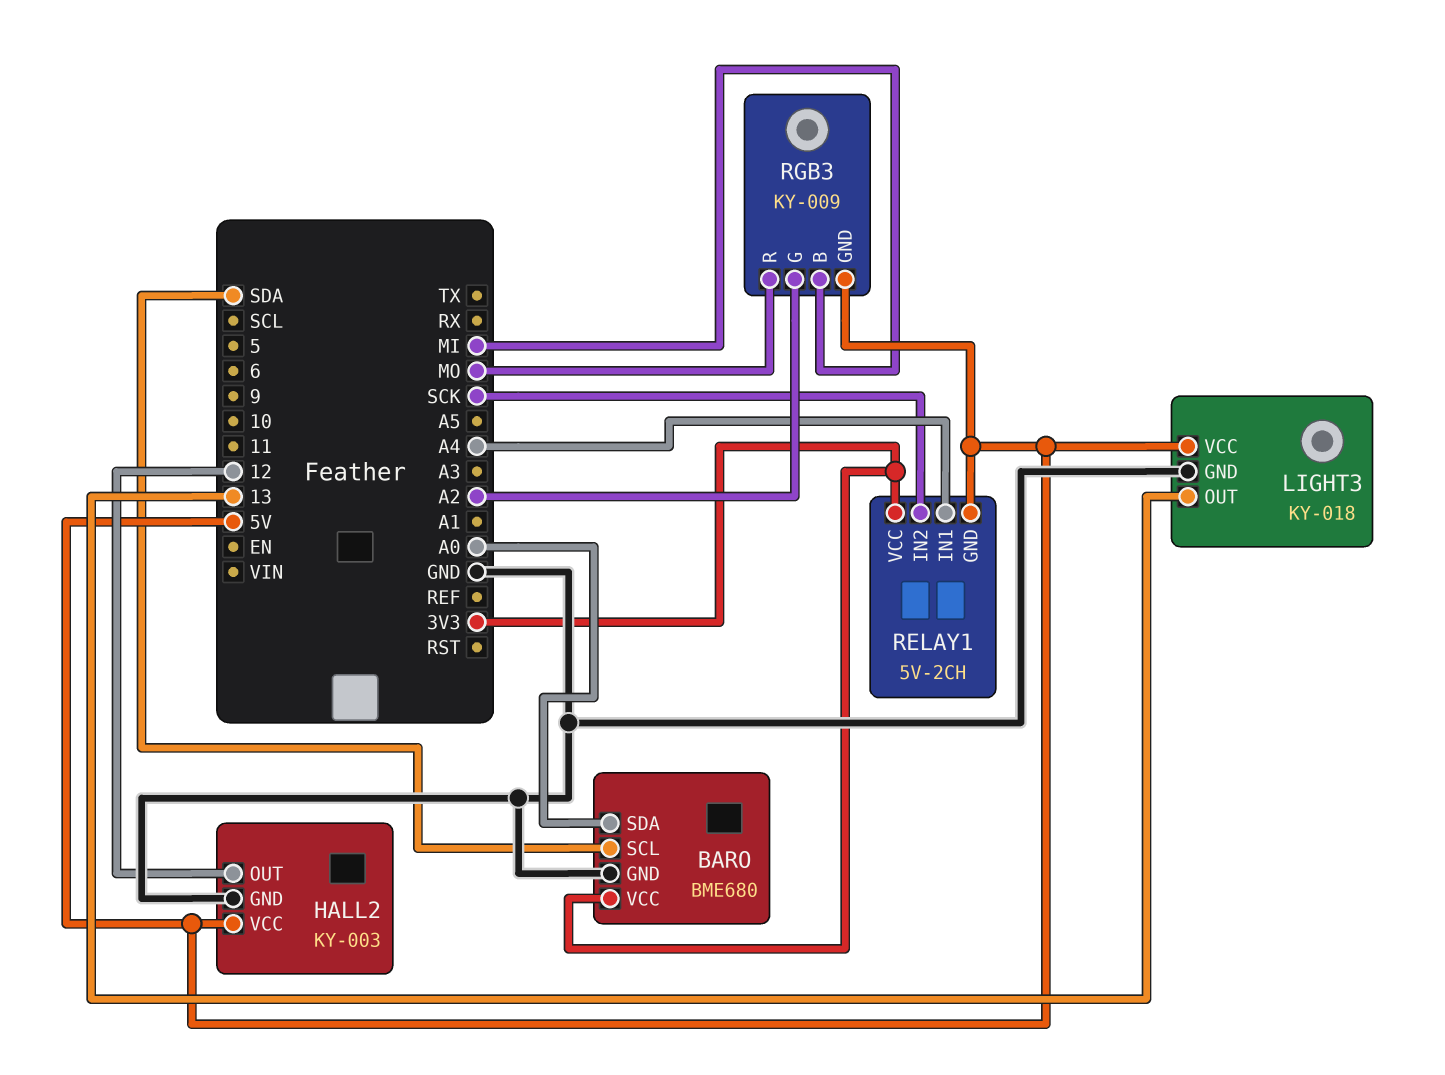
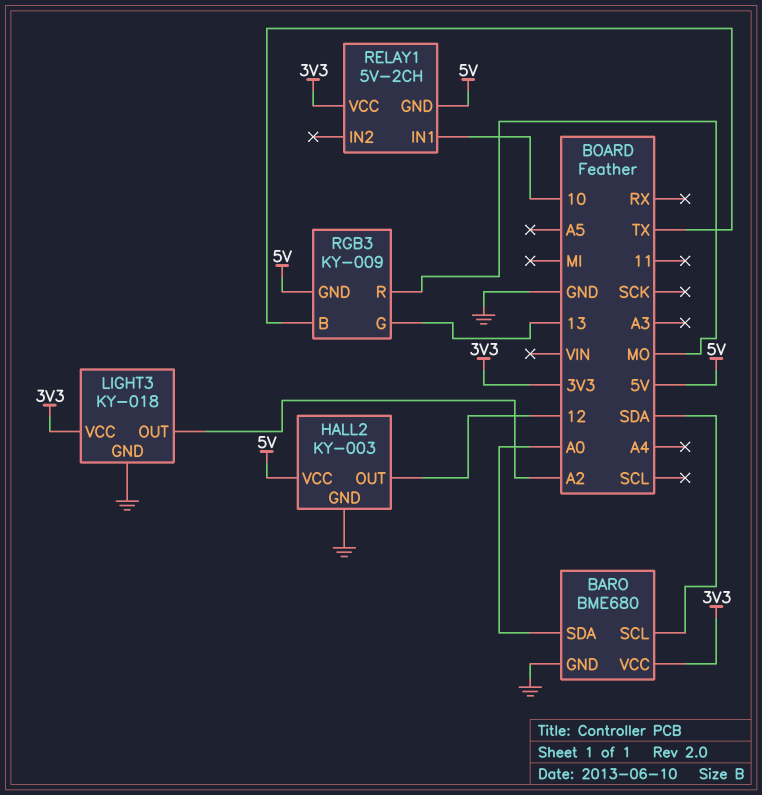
LIGHT3 pin OUT: 13 -> A2
LIGHT3 pin VCC: 5V -> 3V3
RELAY1 pin IN1: A4 -> 10
RELAY1 pin IN2: SCK -> none
RGB3 pin B: MI -> TX
RGB3 pin G: A2 -> 13

